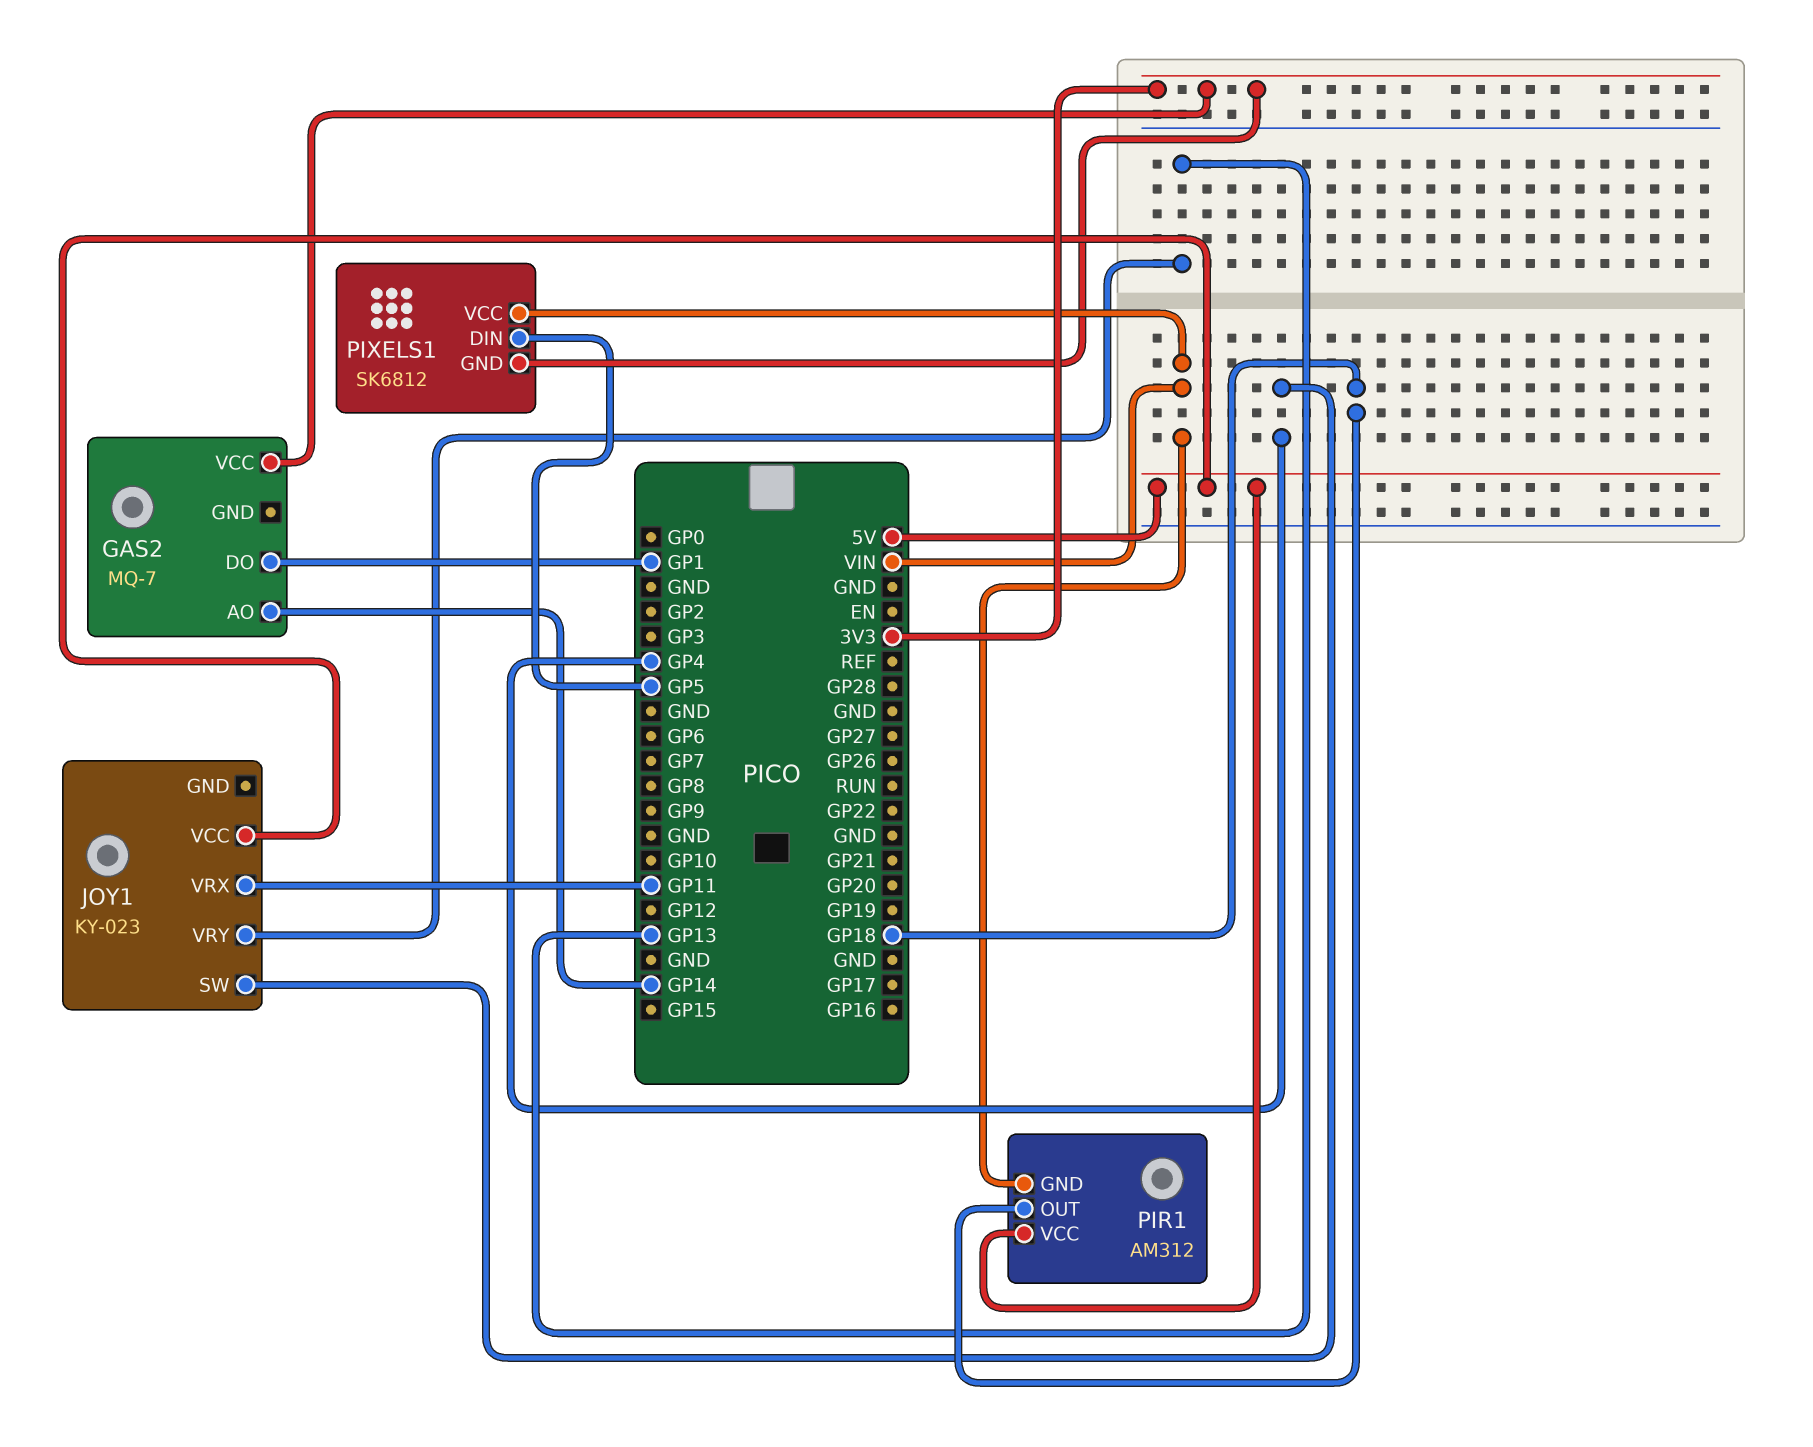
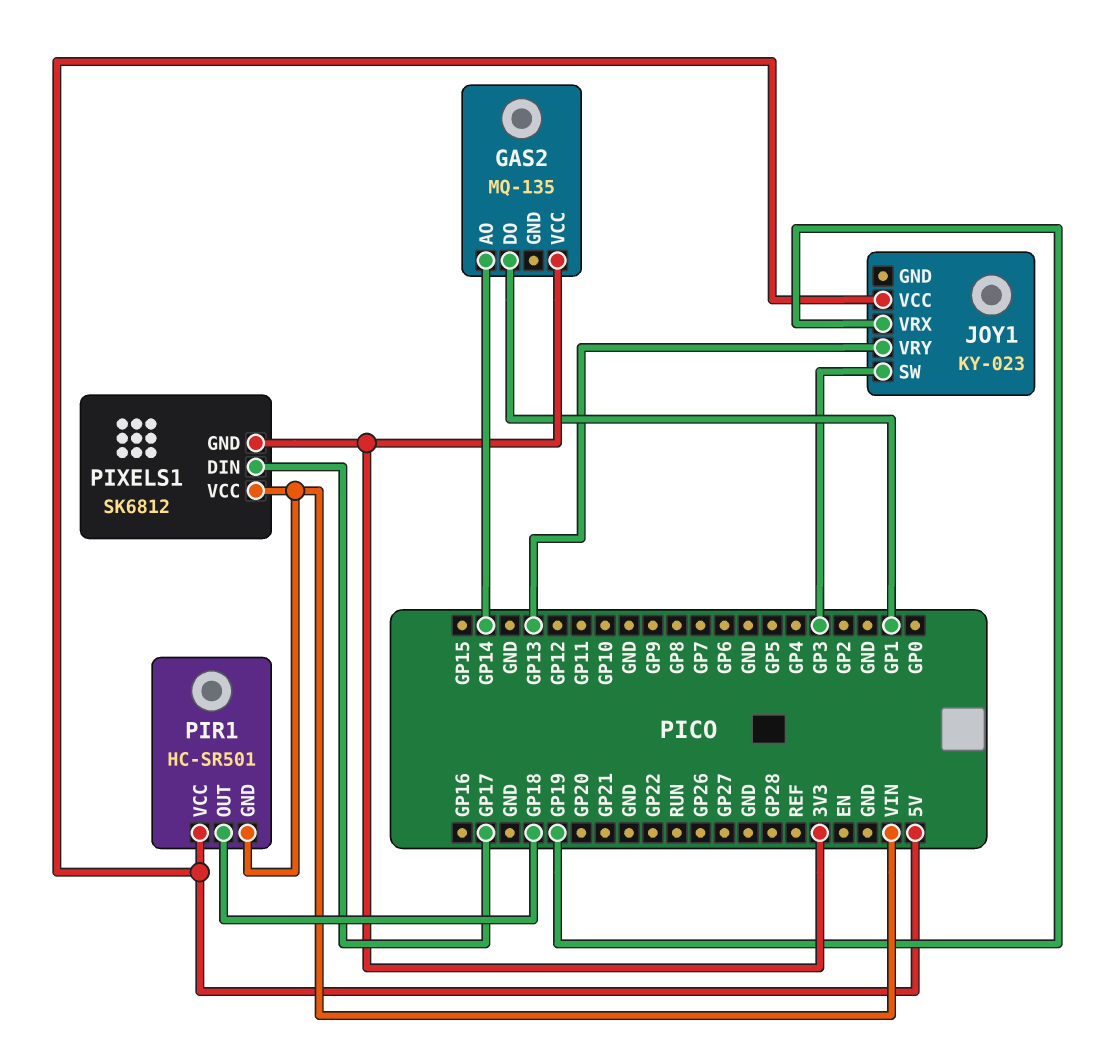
GAS2: MQ-7 -> MQ-135
JOY1 pin SW: GP4 -> GP3
JOY1 pin VRX: GP11 -> GP19
PIR1: AM312 -> HC-SR501
PIXELS1 pin DIN: GP5 -> GP17

